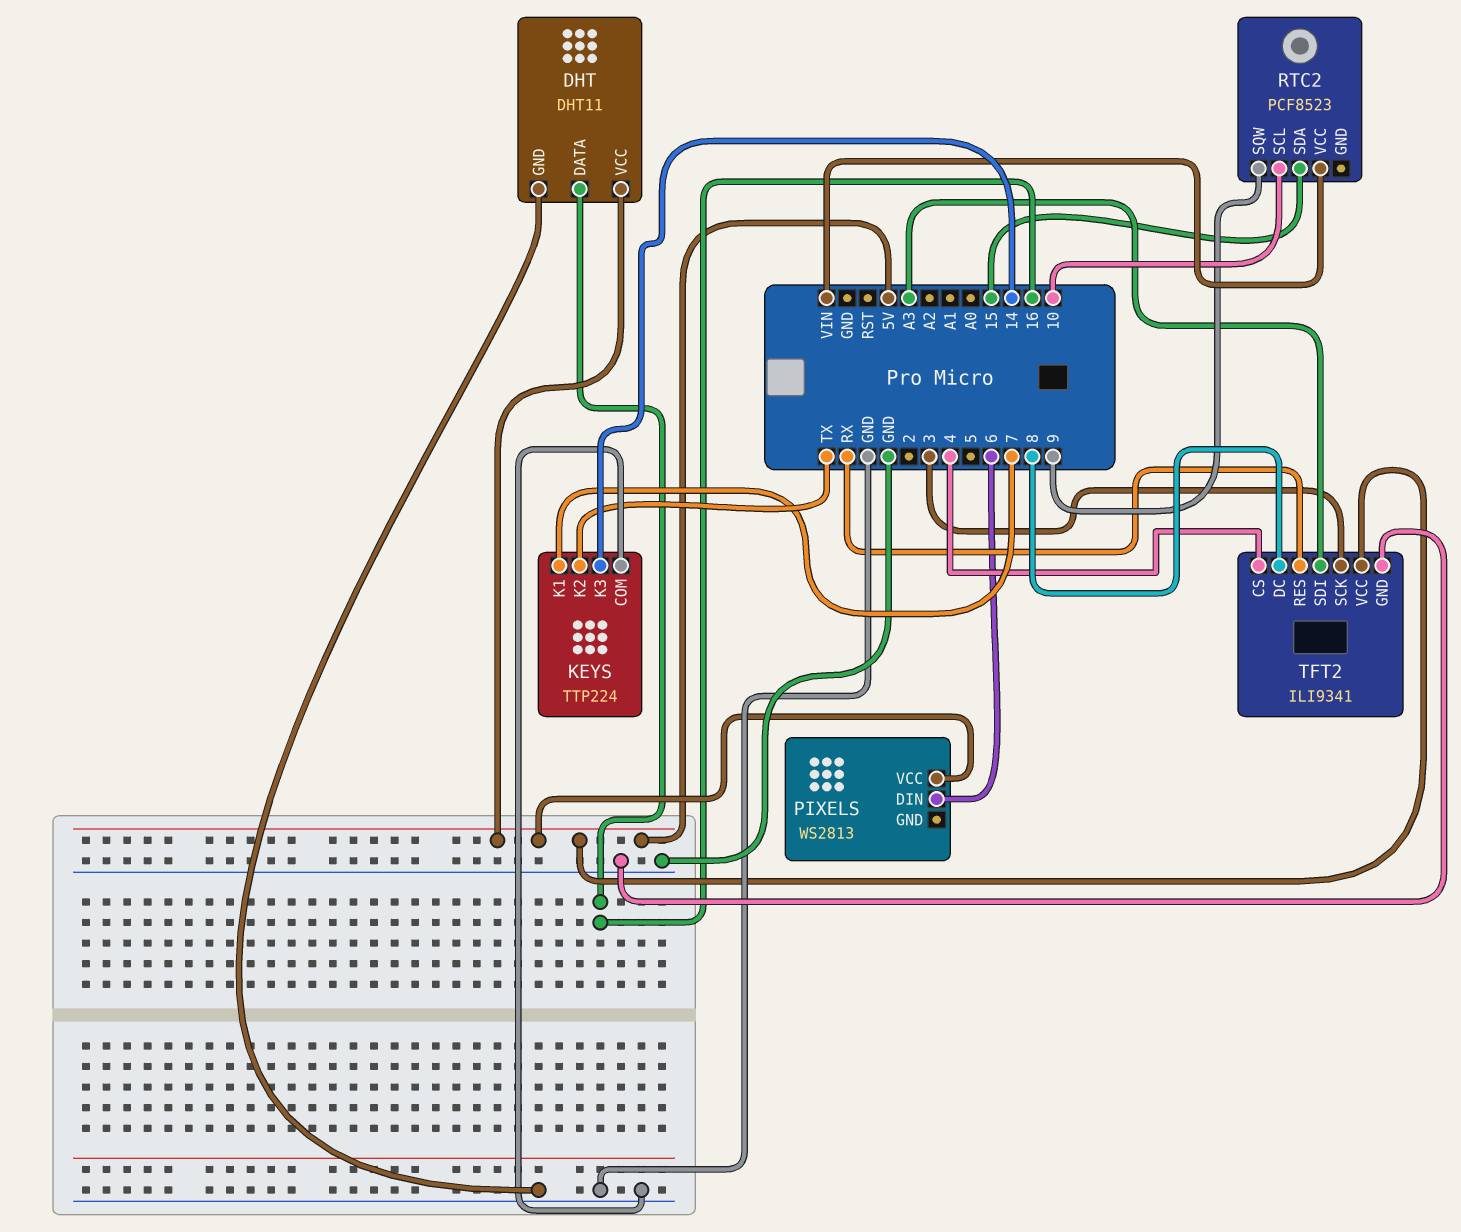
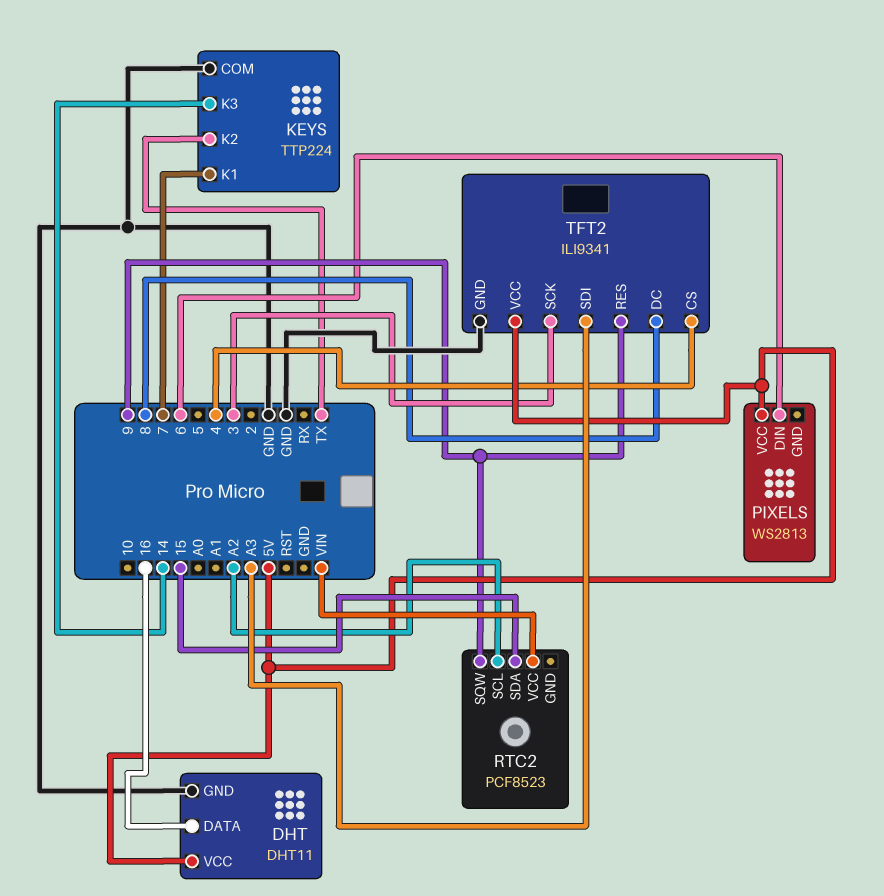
RTC2 pin SCL: 10 -> A2
TFT2 pin RES: RX -> 9

